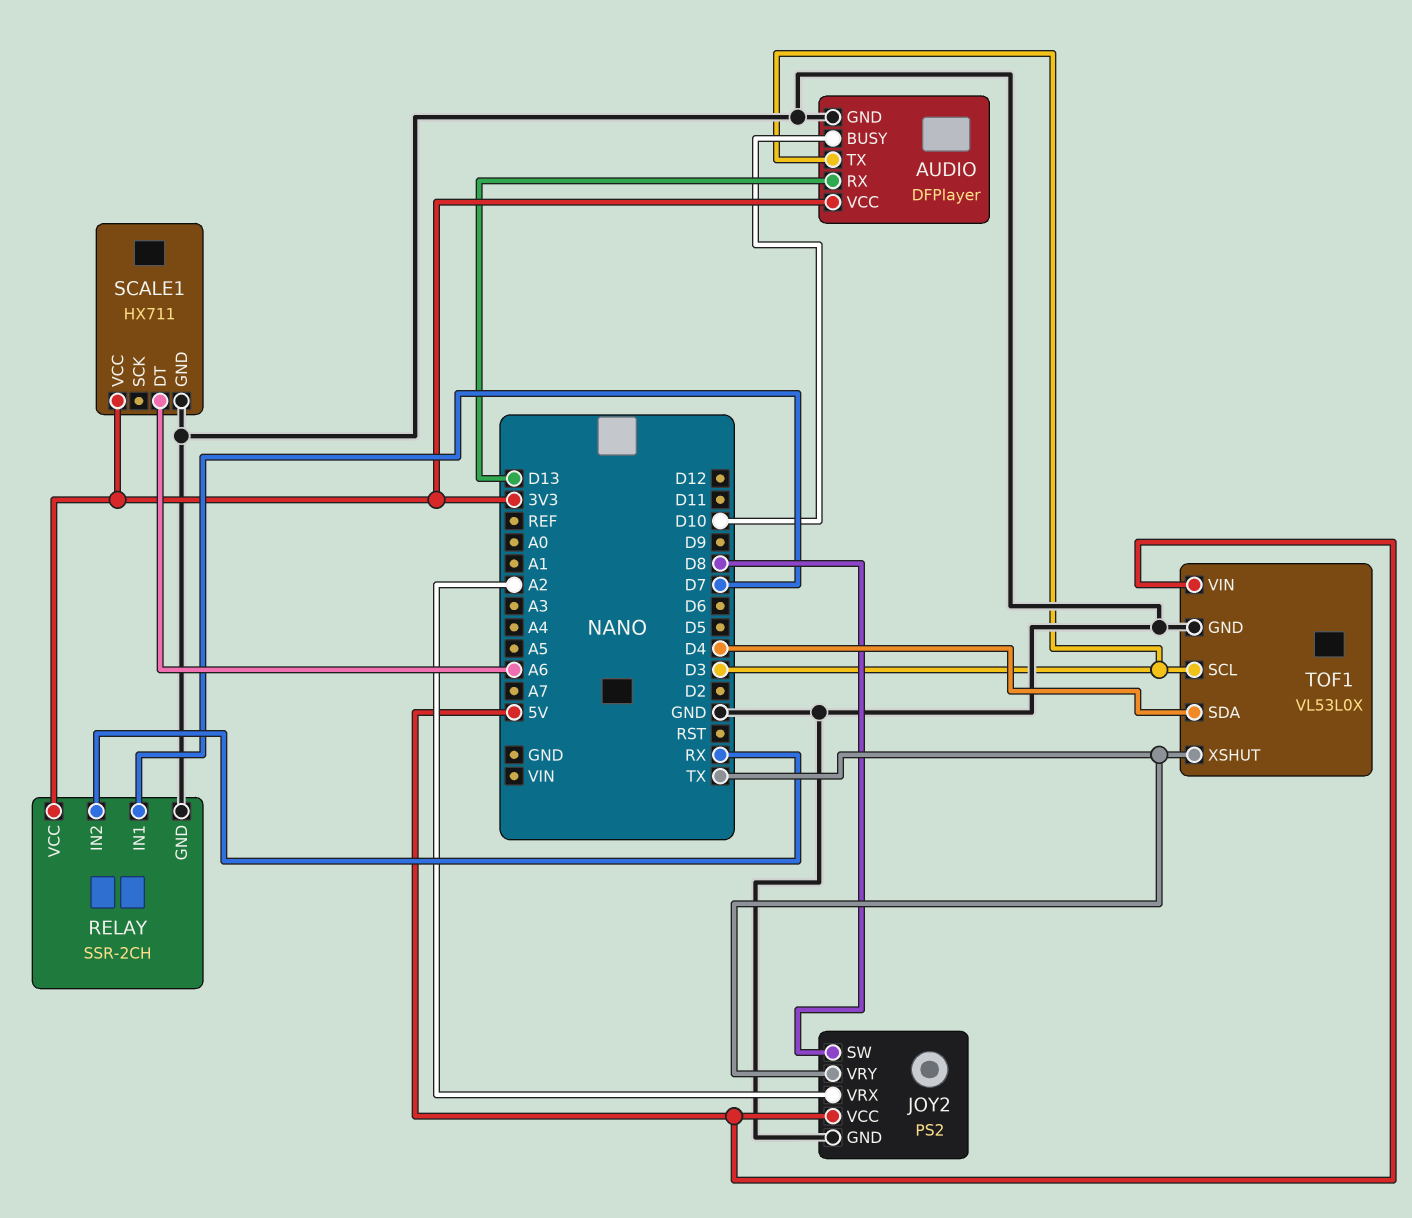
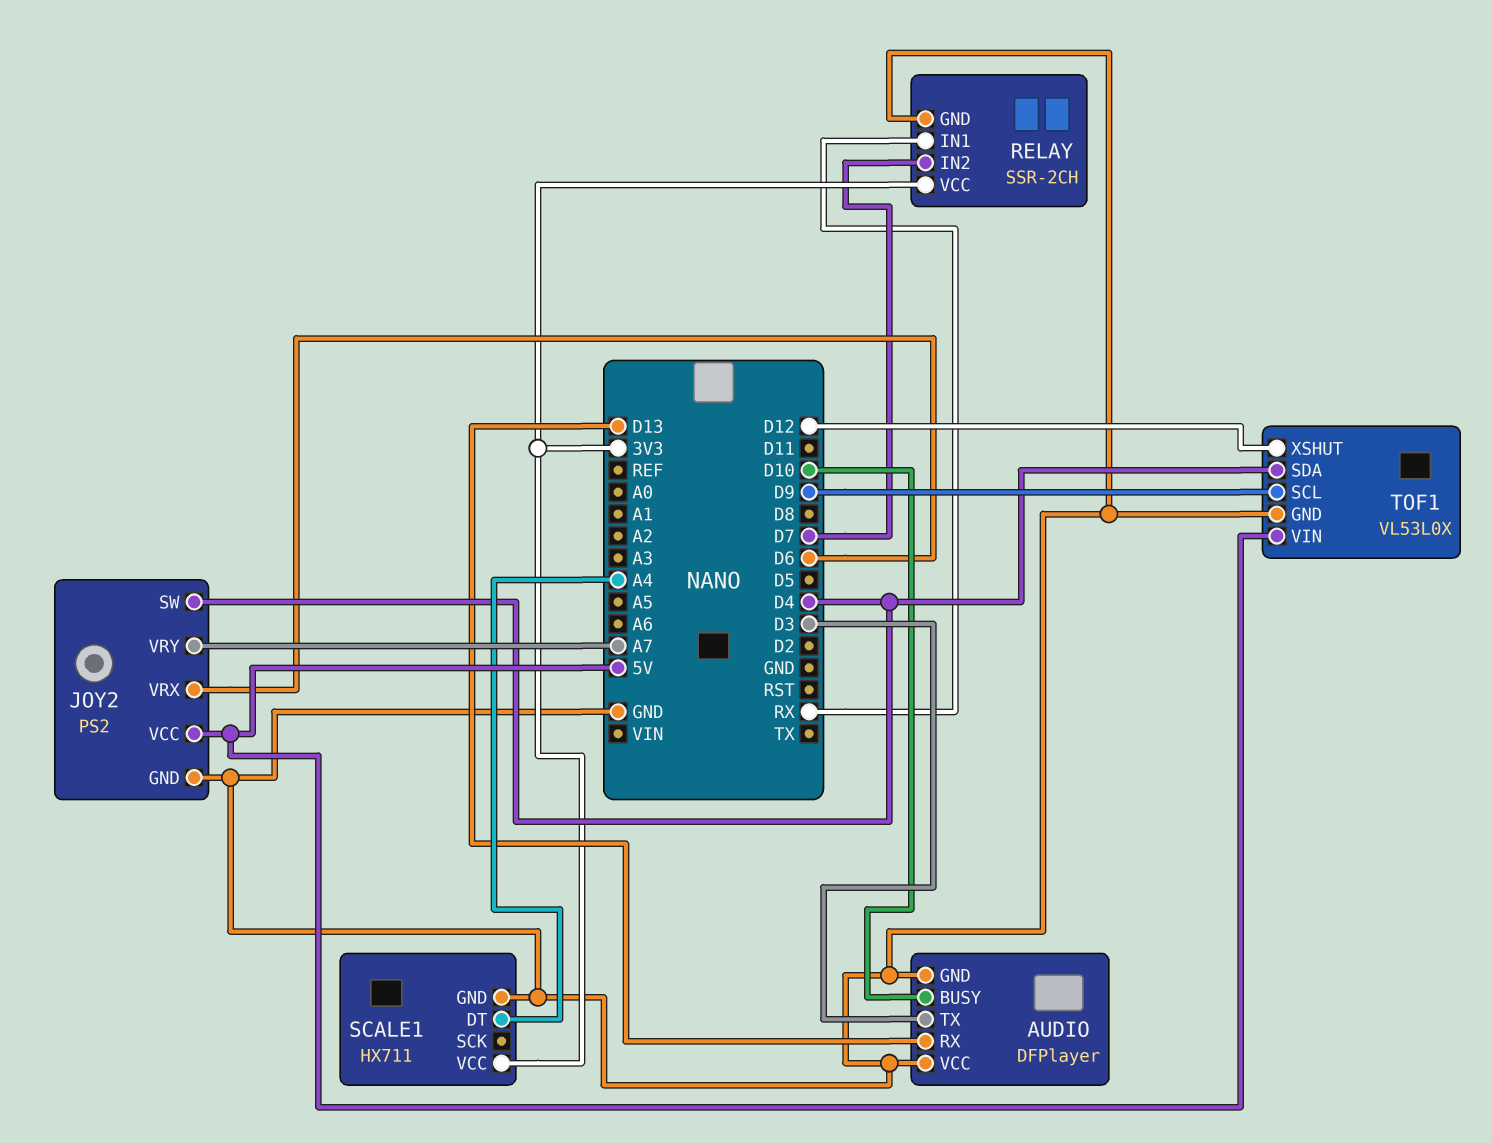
AUDIO pin VCC: 3V3 -> GND
JOY2 pin SW: D8 -> D4
JOY2 pin VRX: A2 -> D6
JOY2 pin VRY: TX -> A7
RELAY pin IN1: D7 -> RX
RELAY pin IN2: RX -> D7
SCALE1 pin DT: A6 -> A4
TOF1 pin SCL: D3 -> D9
TOF1 pin XSHUT: TX -> D12

